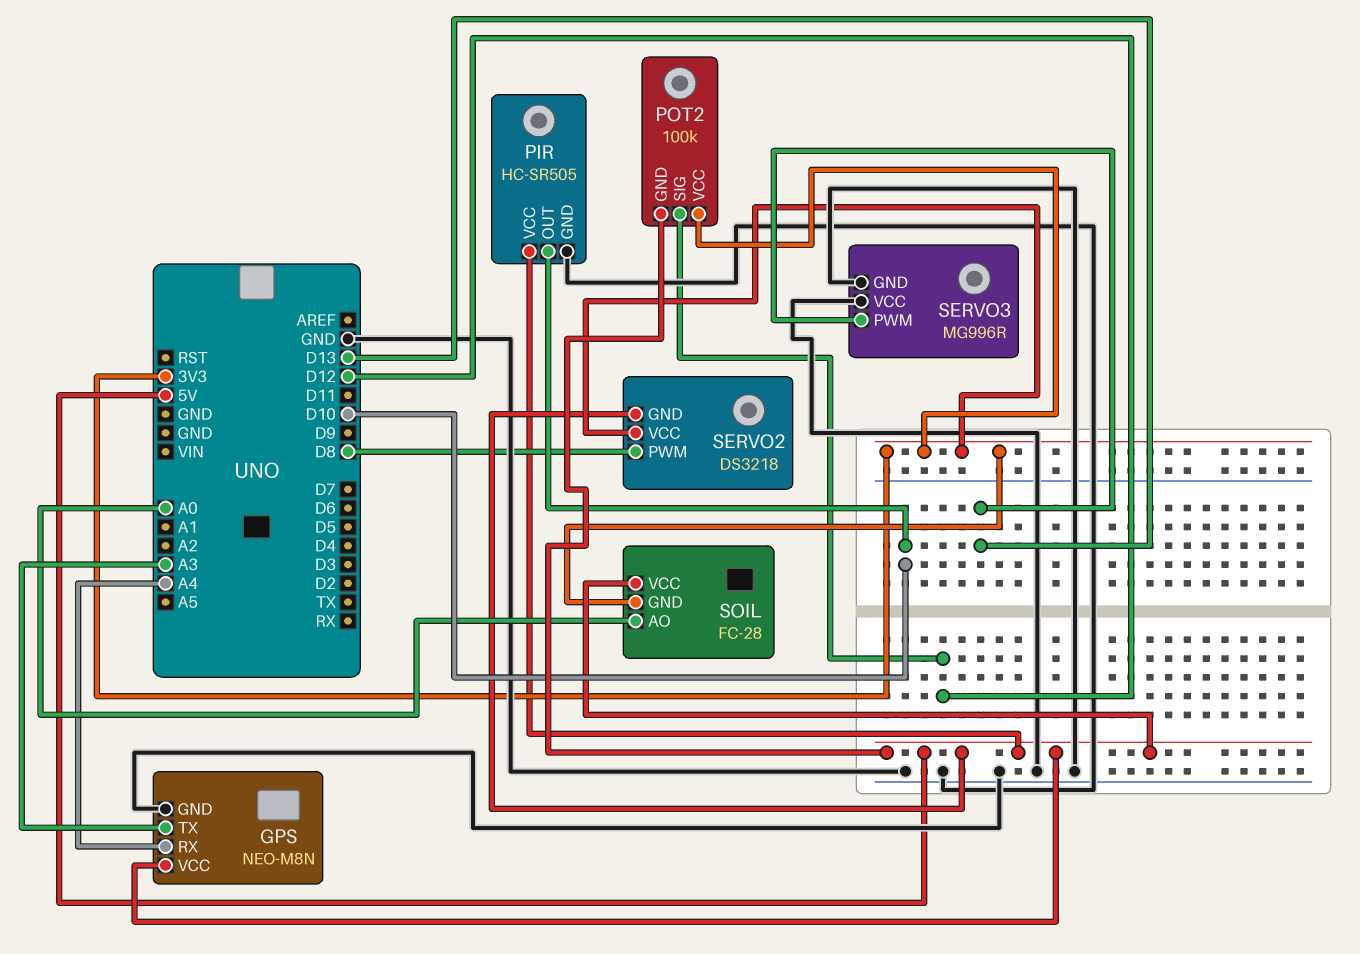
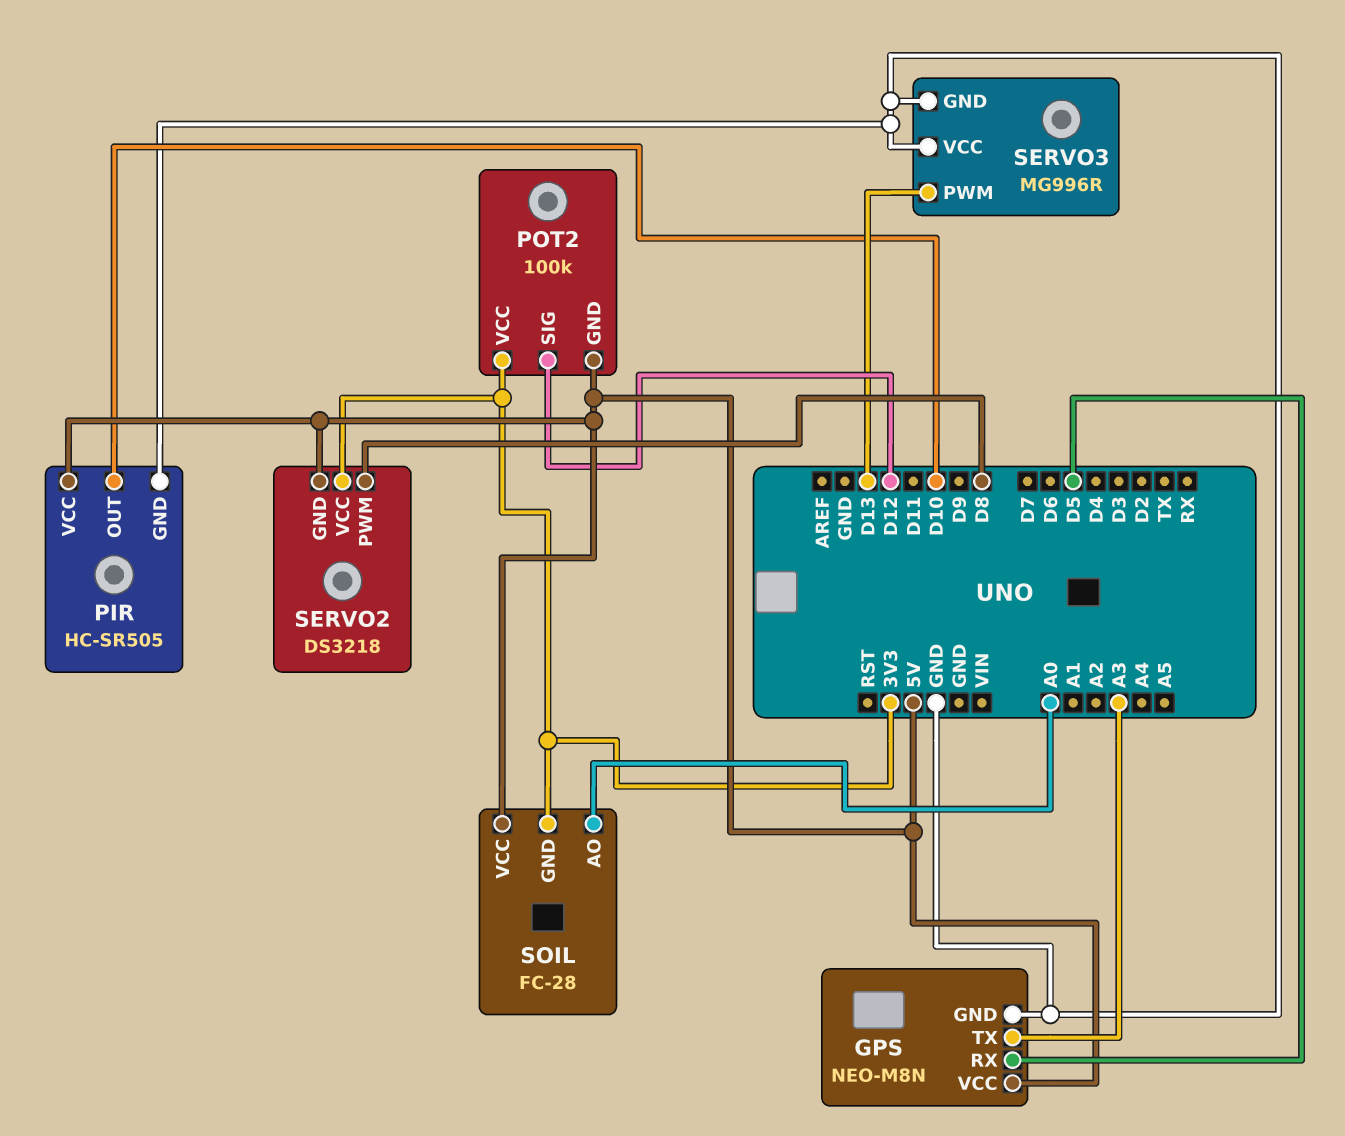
GPS pin RX: A4 -> D5

